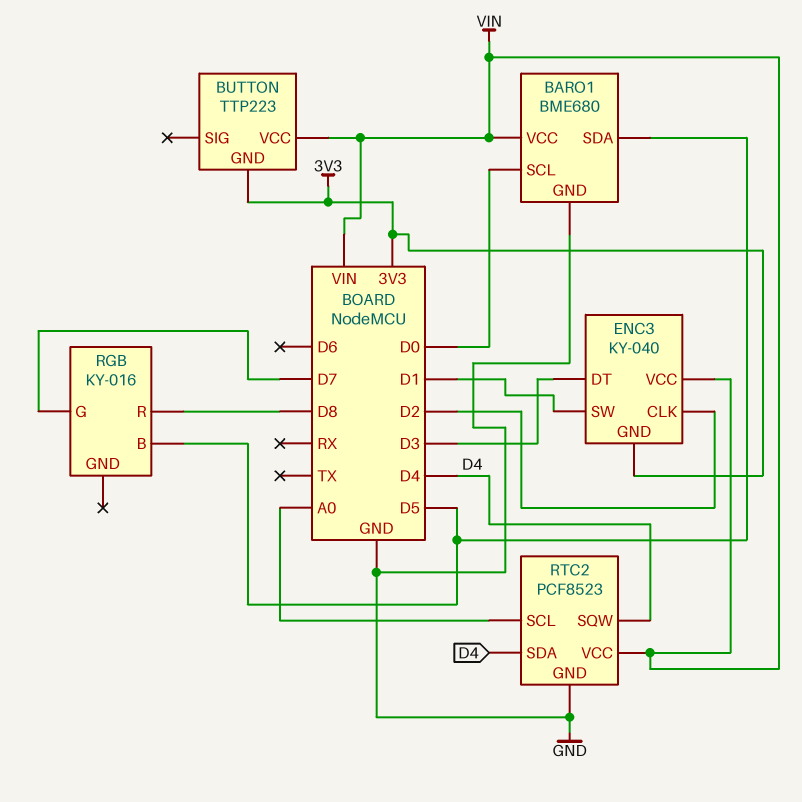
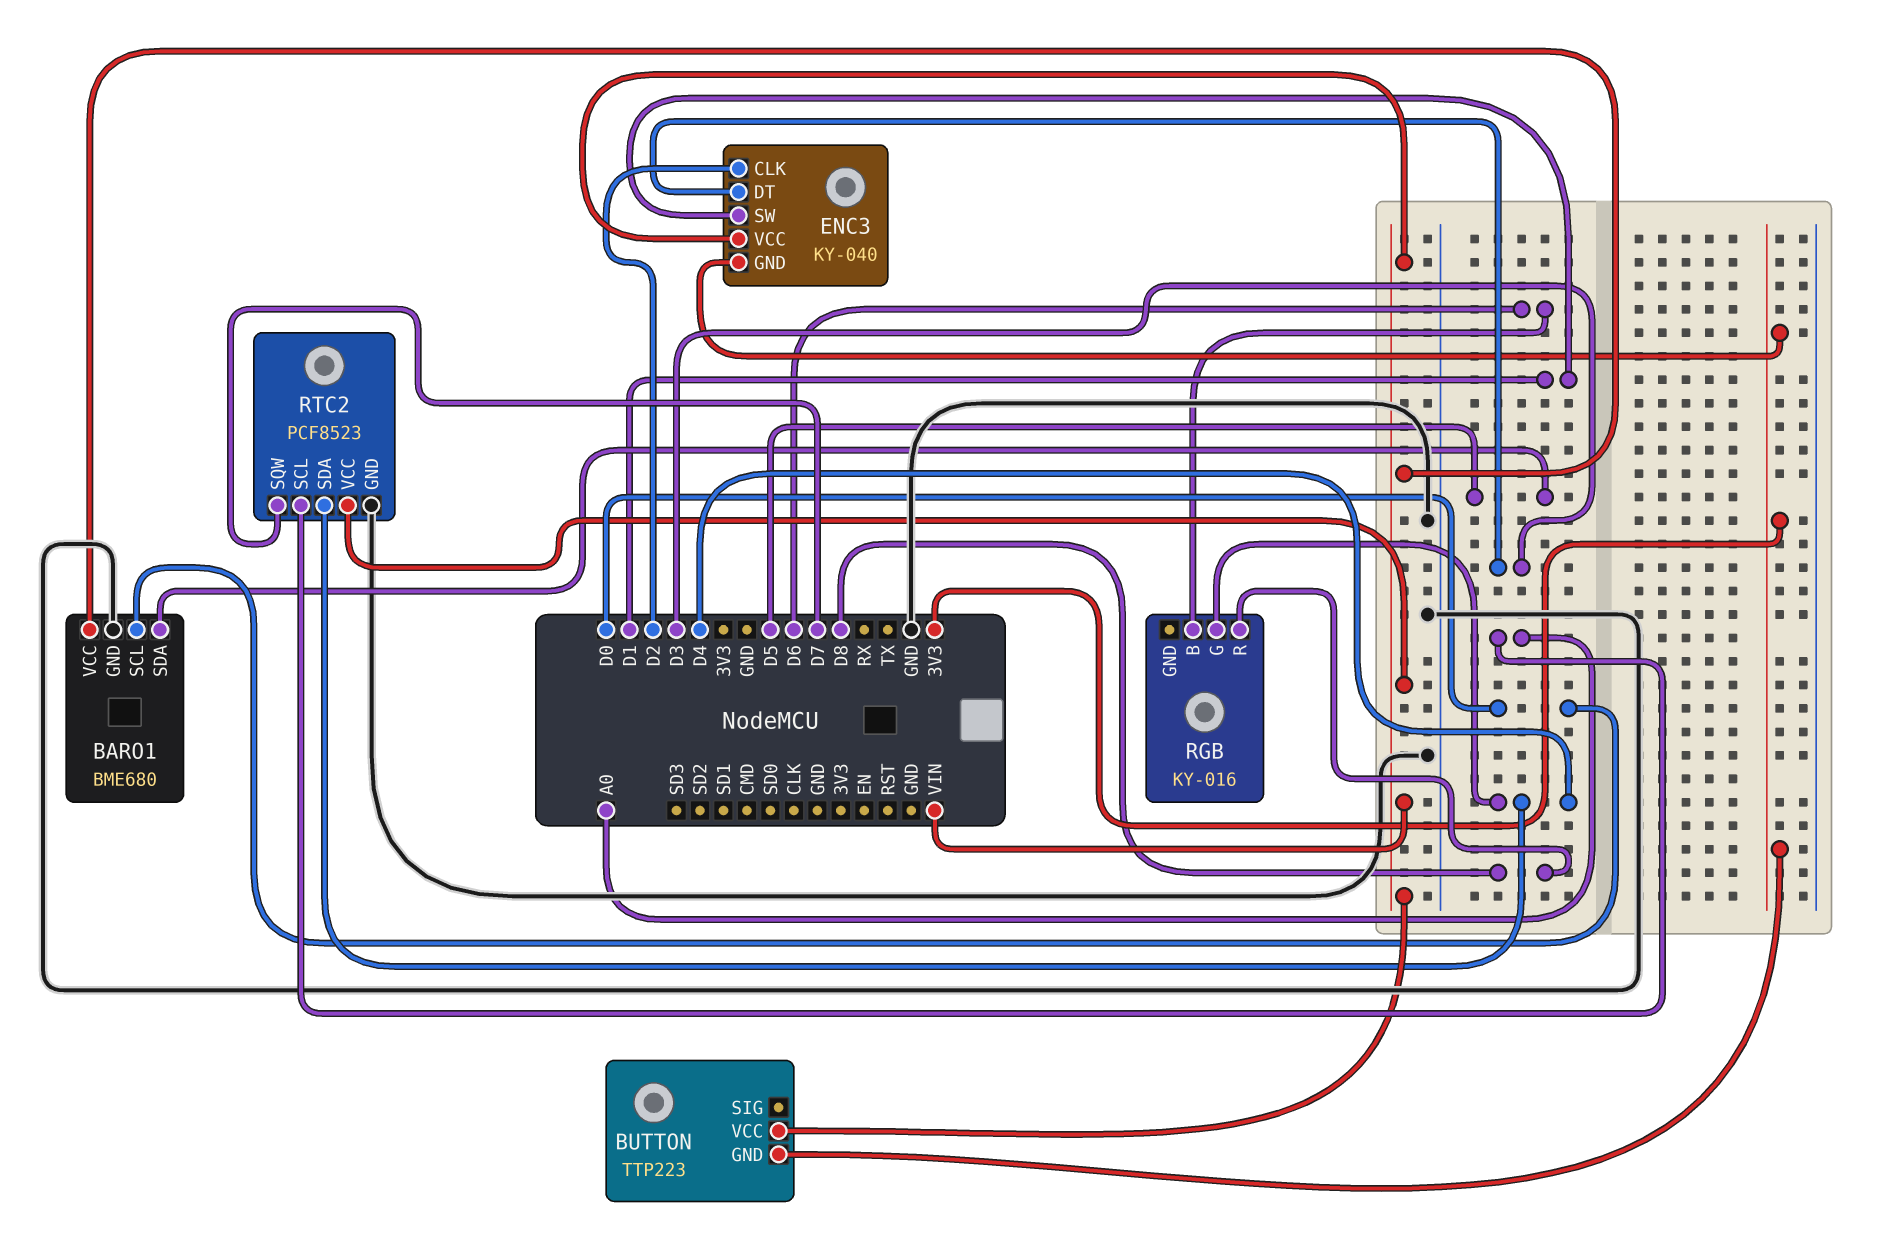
RGB pin B: D5 -> D6
RGB pin G: D7 -> D4
RTC2 pin SQW: D4 -> D7

